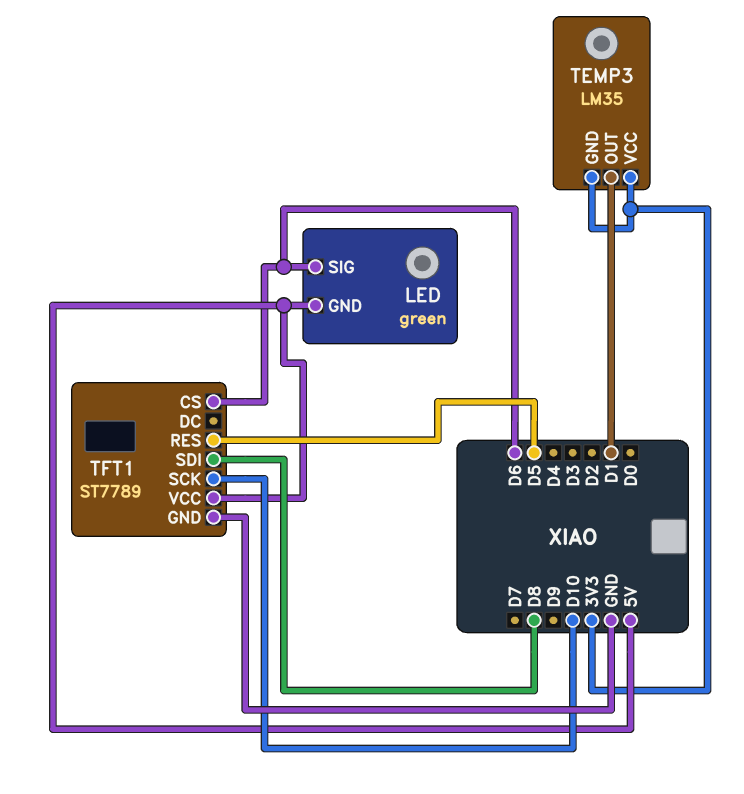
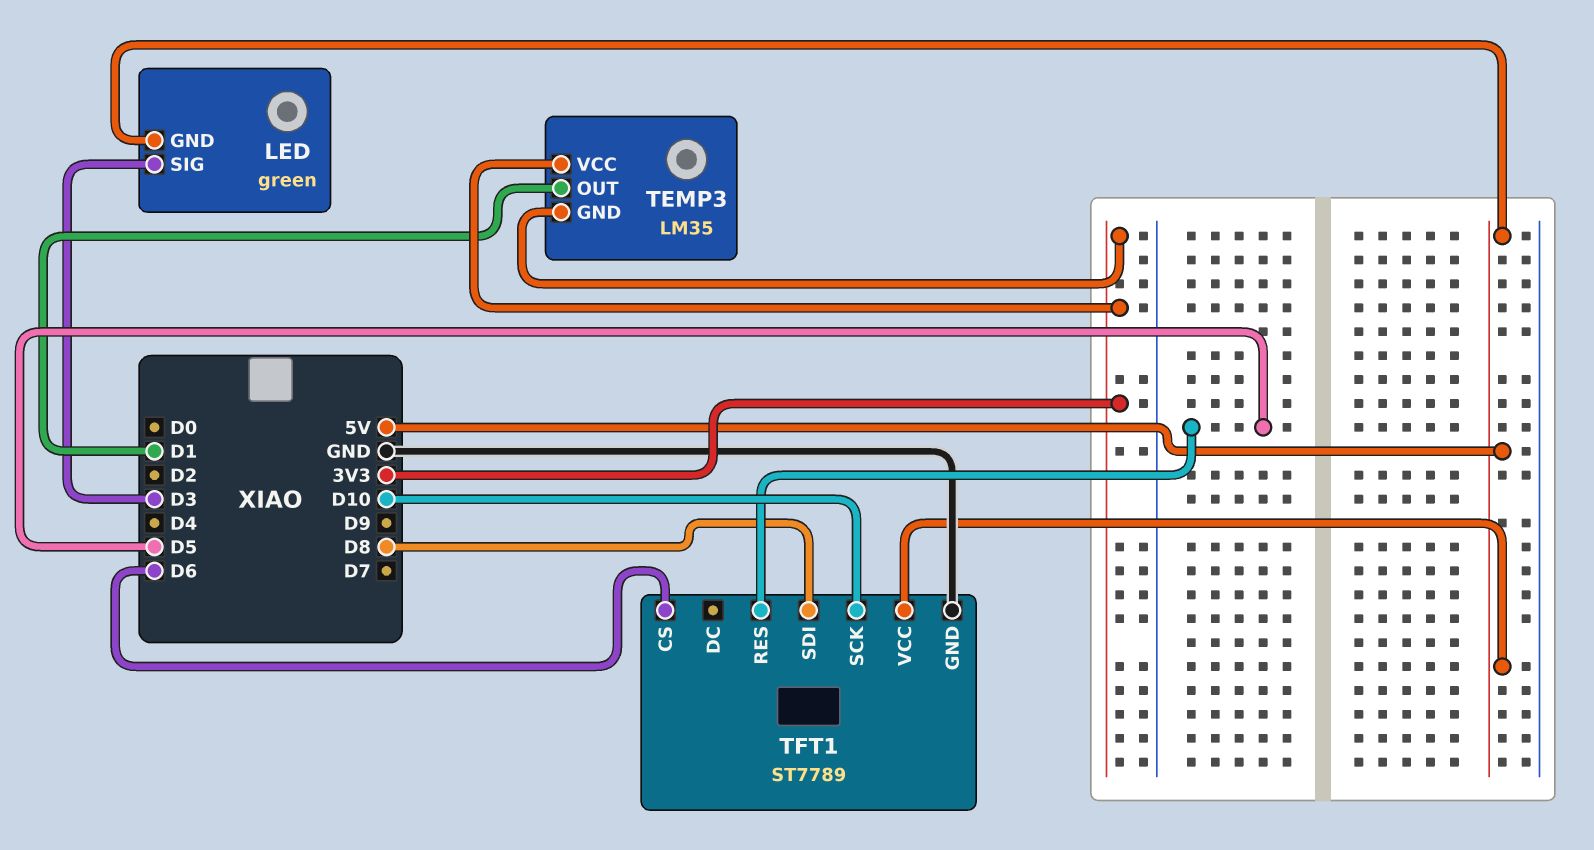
LED pin SIG: D6 -> D3

